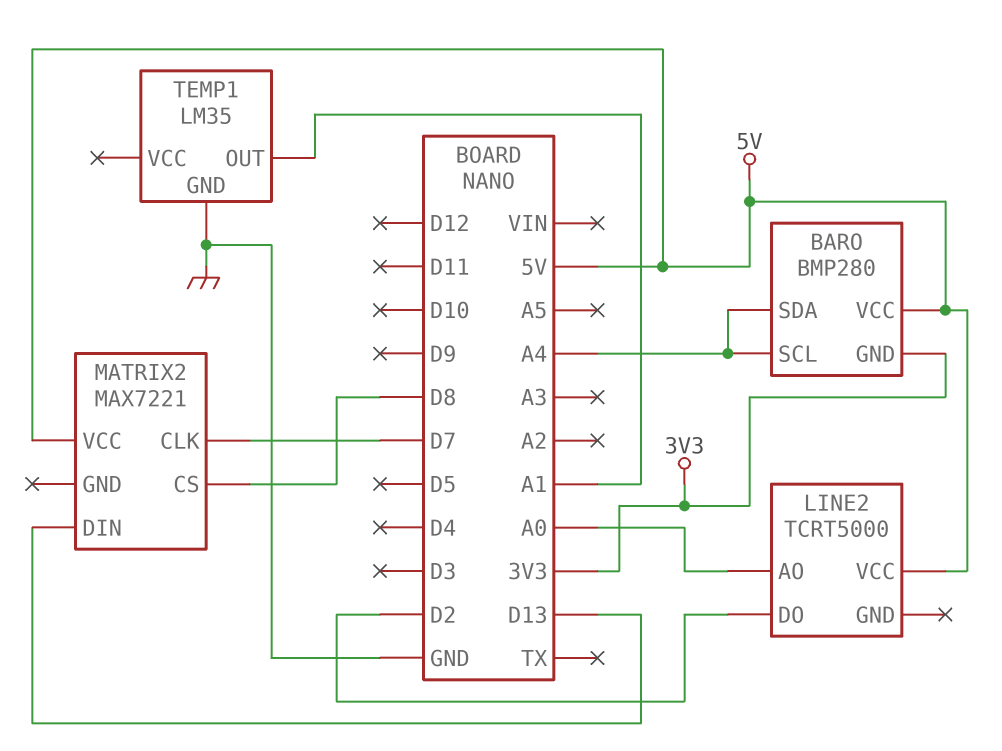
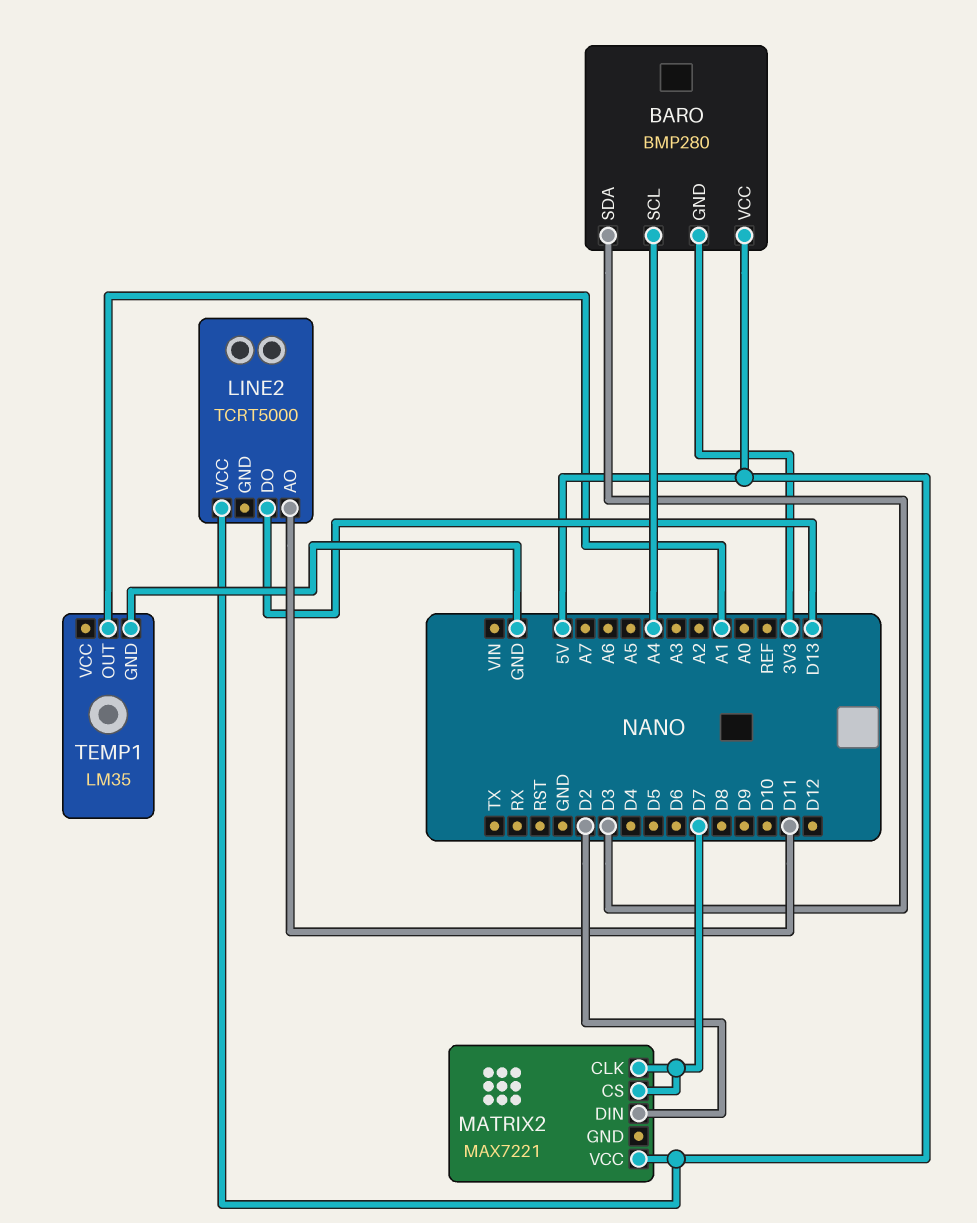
BARO pin SDA: A4 -> D3
LINE2 pin AO: A0 -> D11
LINE2 pin DO: D2 -> D13
MATRIX2 pin CS: D8 -> D7
MATRIX2 pin DIN: D13 -> D2

